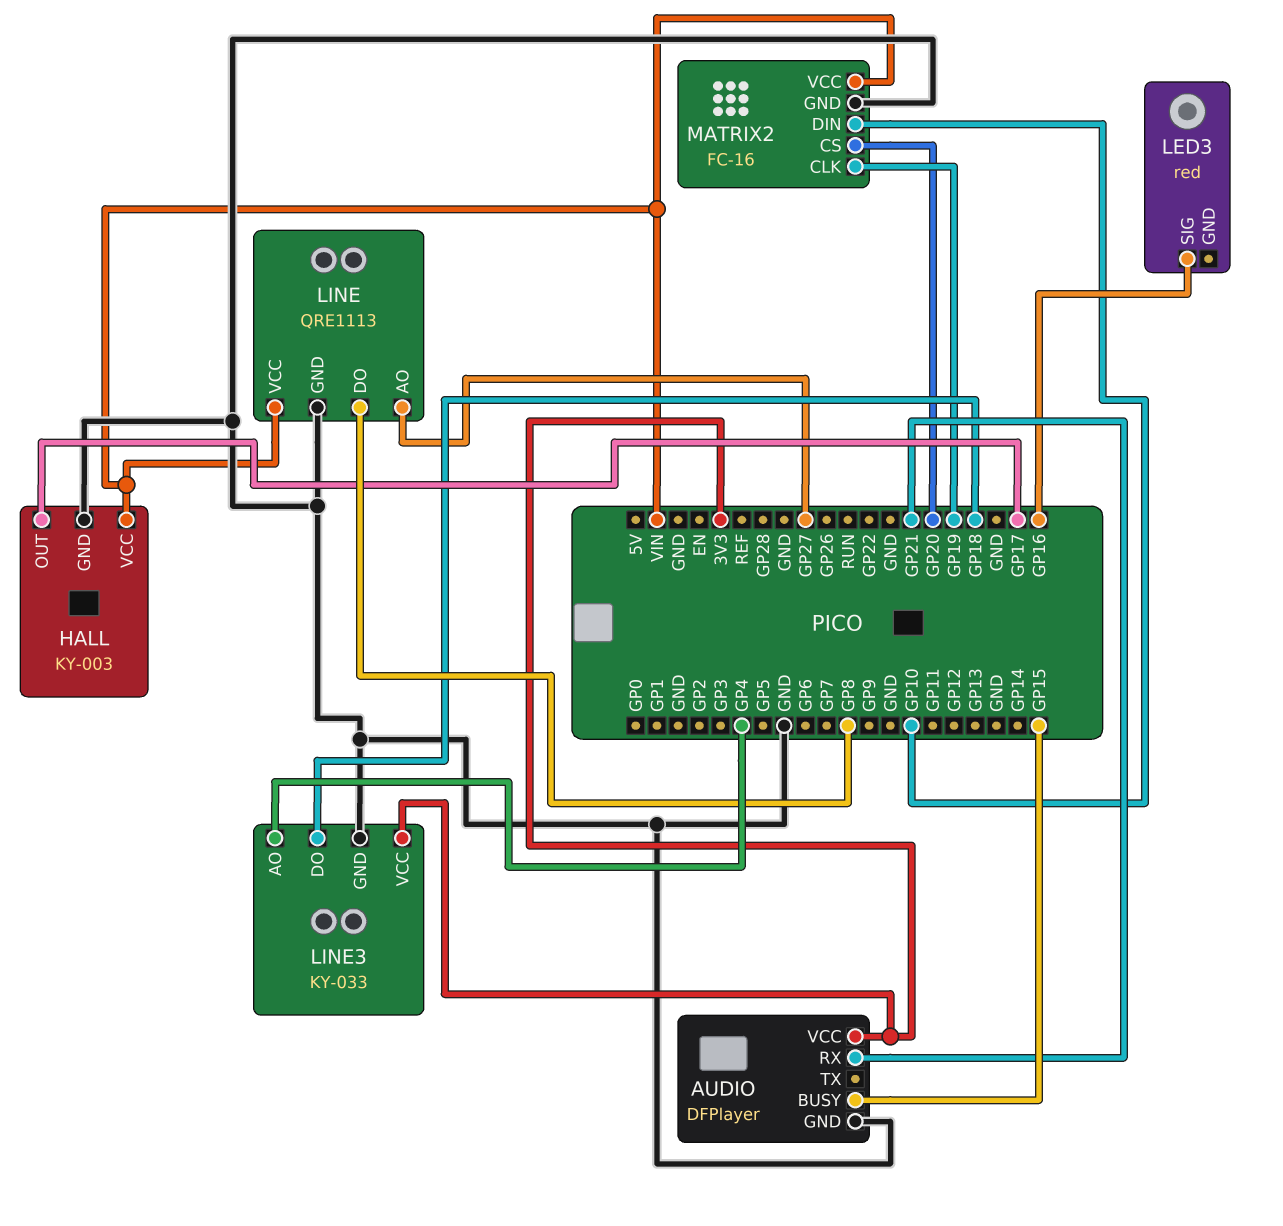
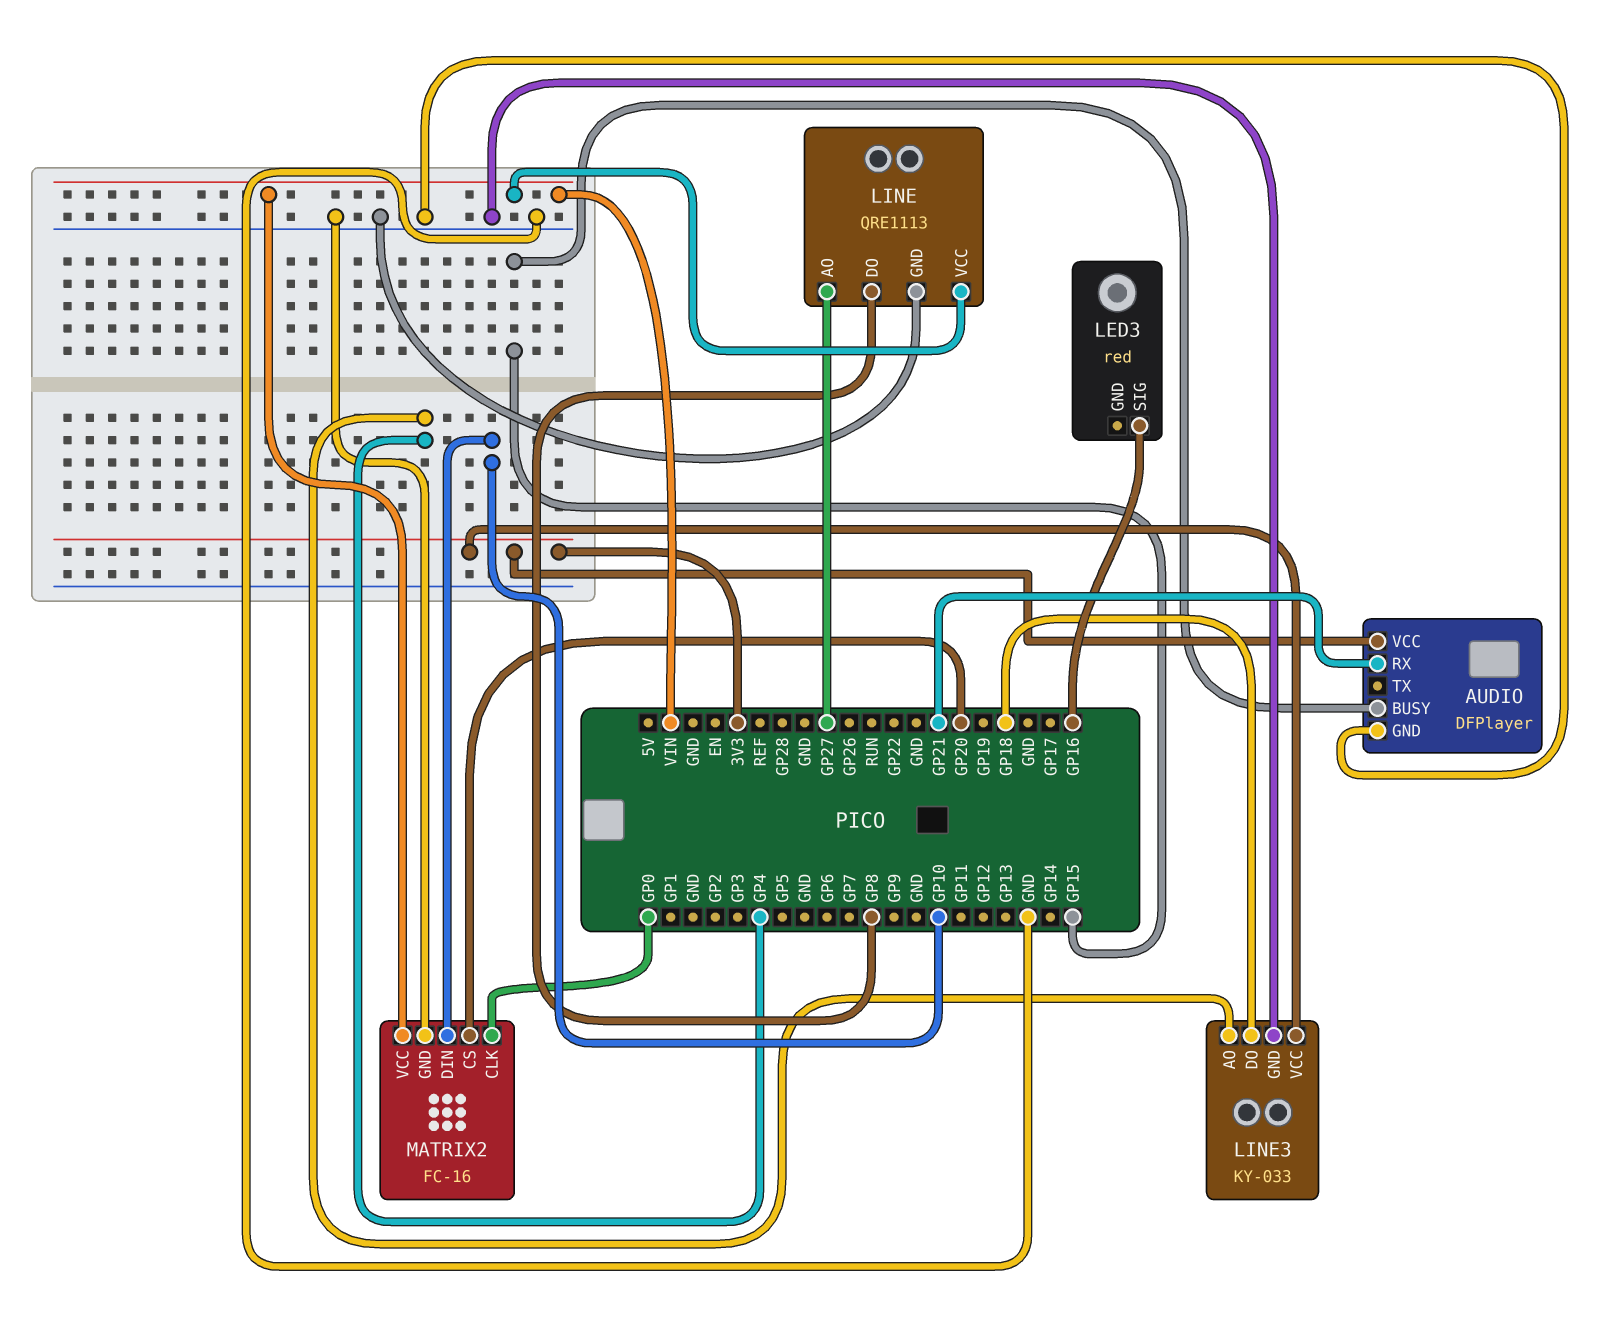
HALL: KY-003 -> none
HALL pin GND: GND -> none
HALL pin OUT: GP17 -> none
HALL pin VCC: VIN -> none
MATRIX2 pin CLK: GP19 -> GP0

